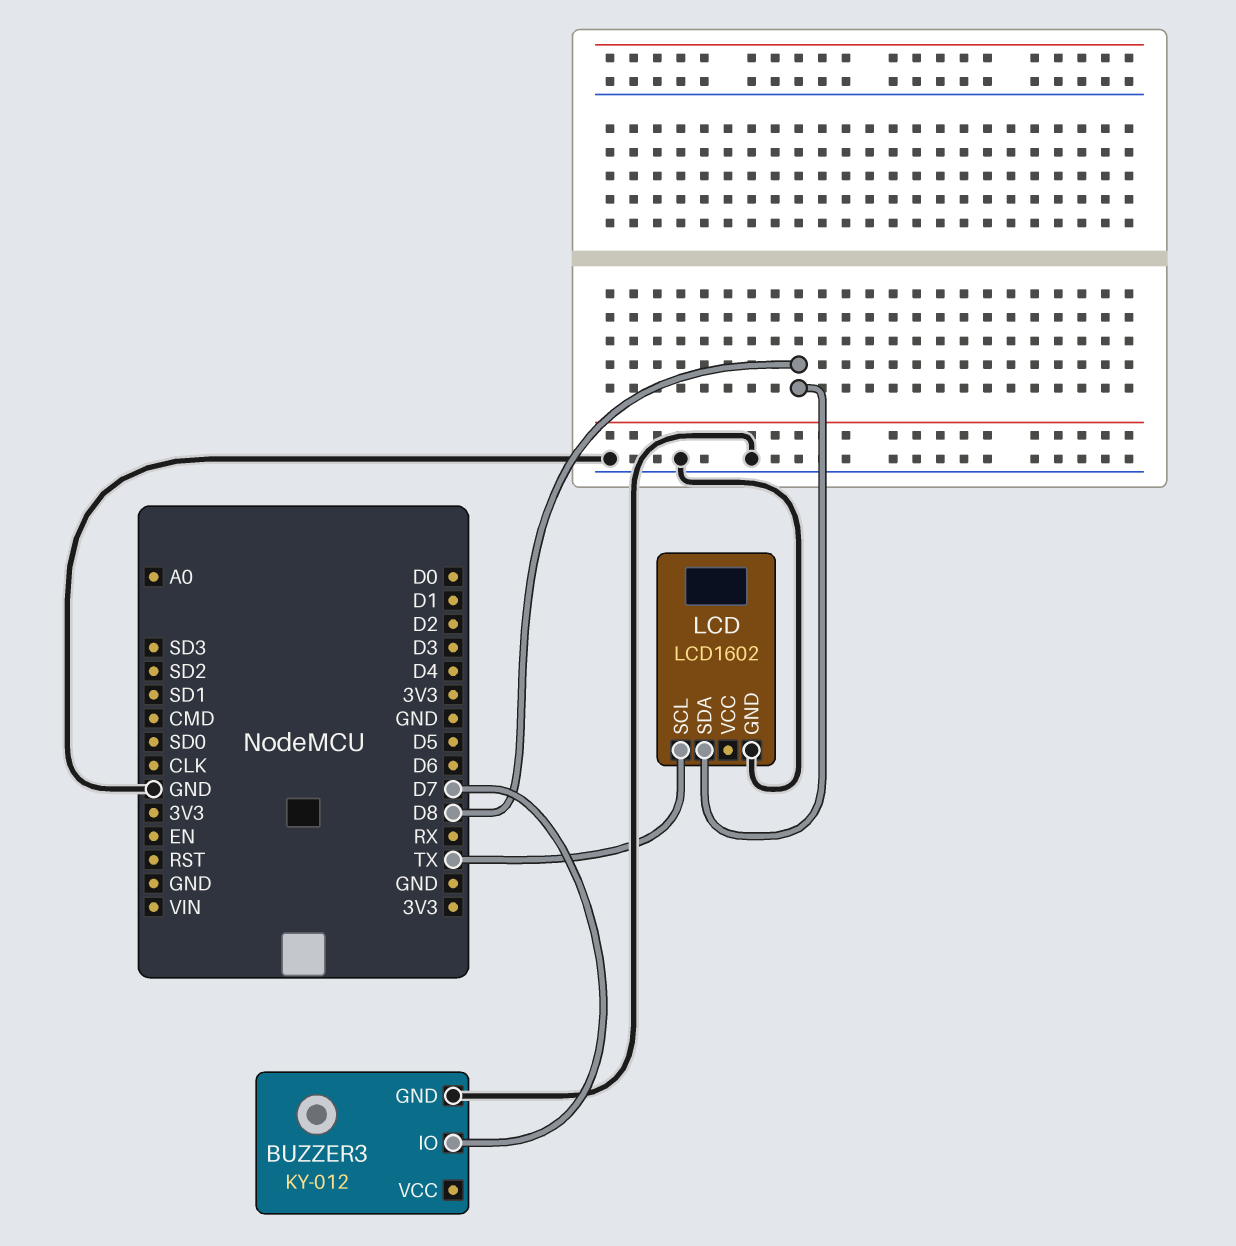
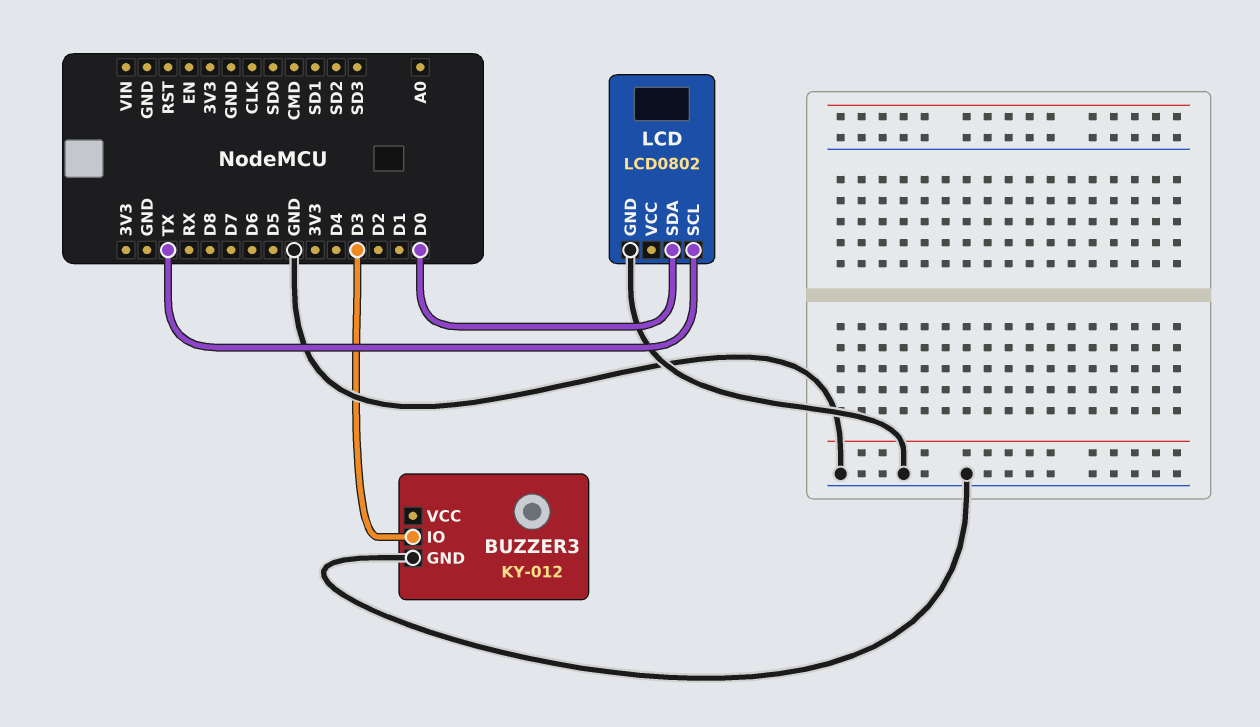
BUZZER3 pin IO: D7 -> D3
LCD: LCD1602 -> LCD0802
LCD pin SDA: D8 -> D0

